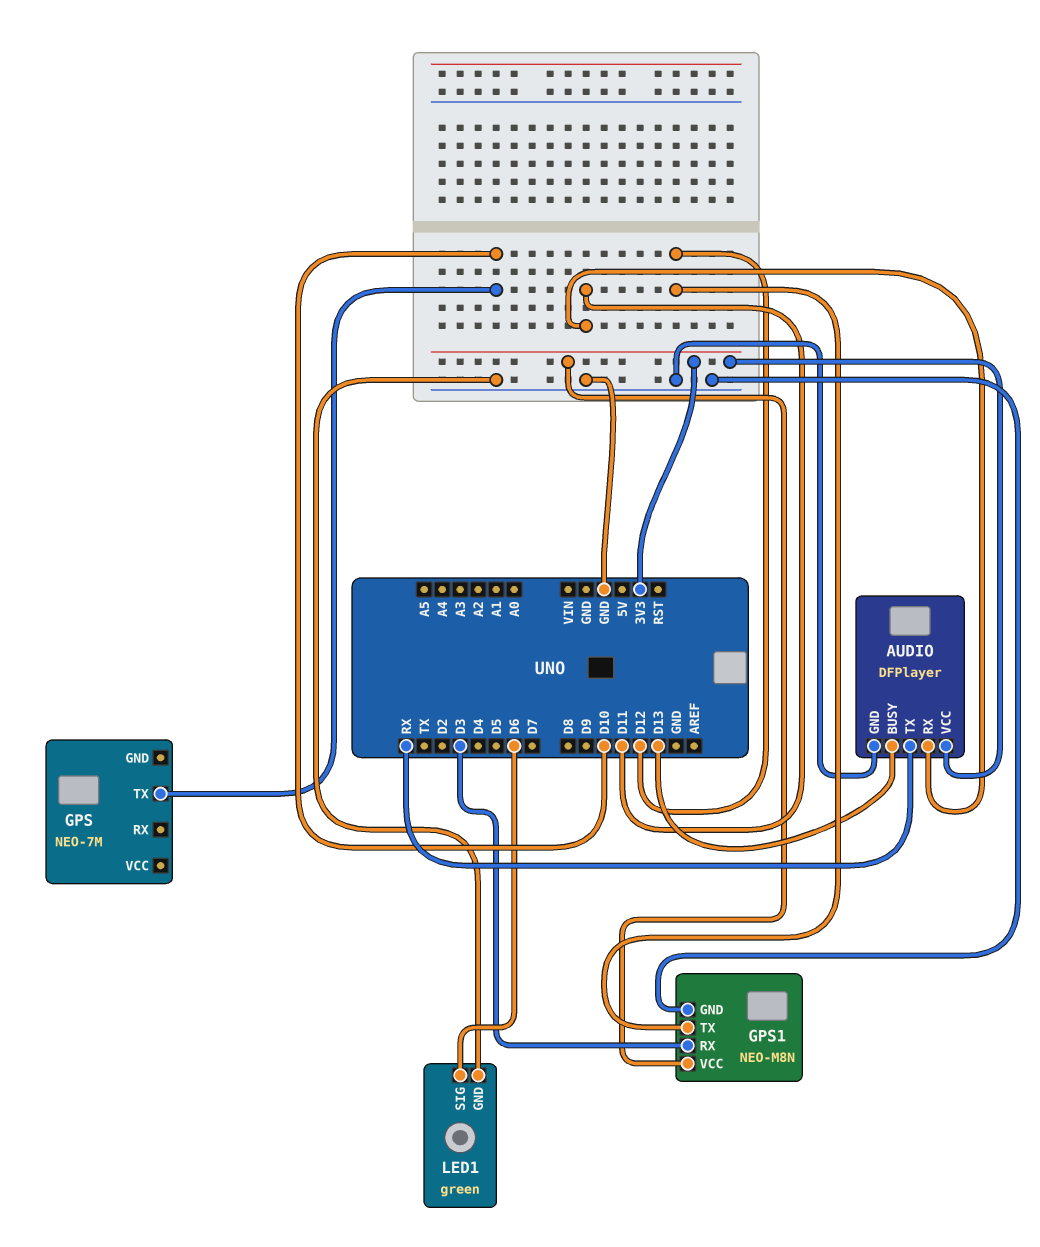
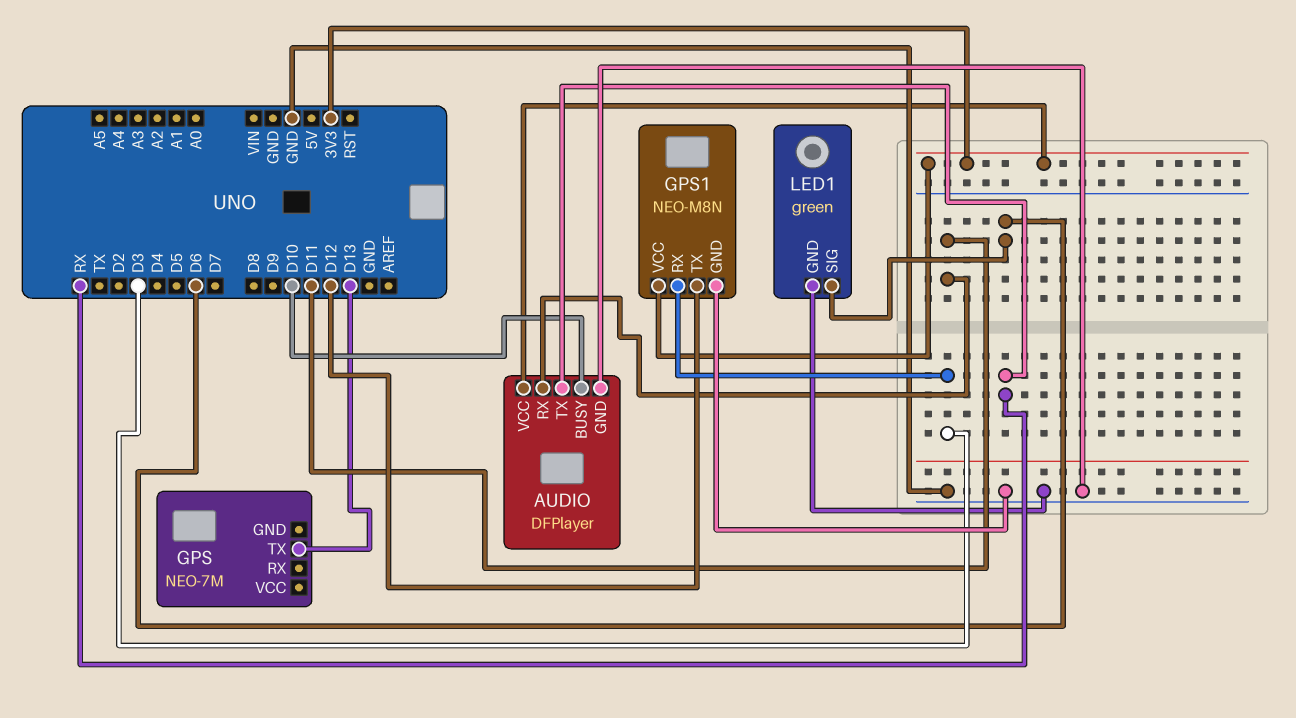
AUDIO pin BUSY: D13 -> D10
GPS pin TX: D10 -> D13

